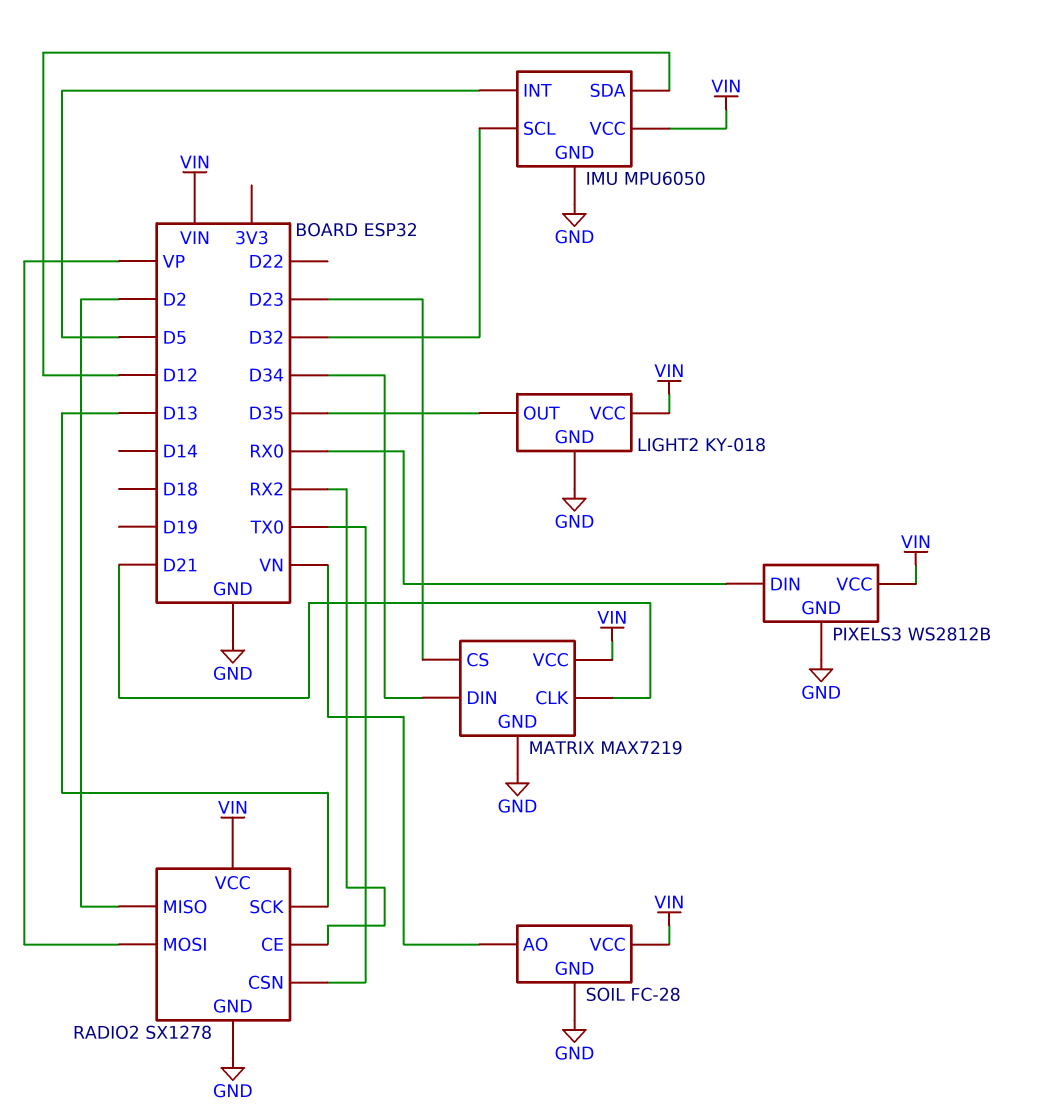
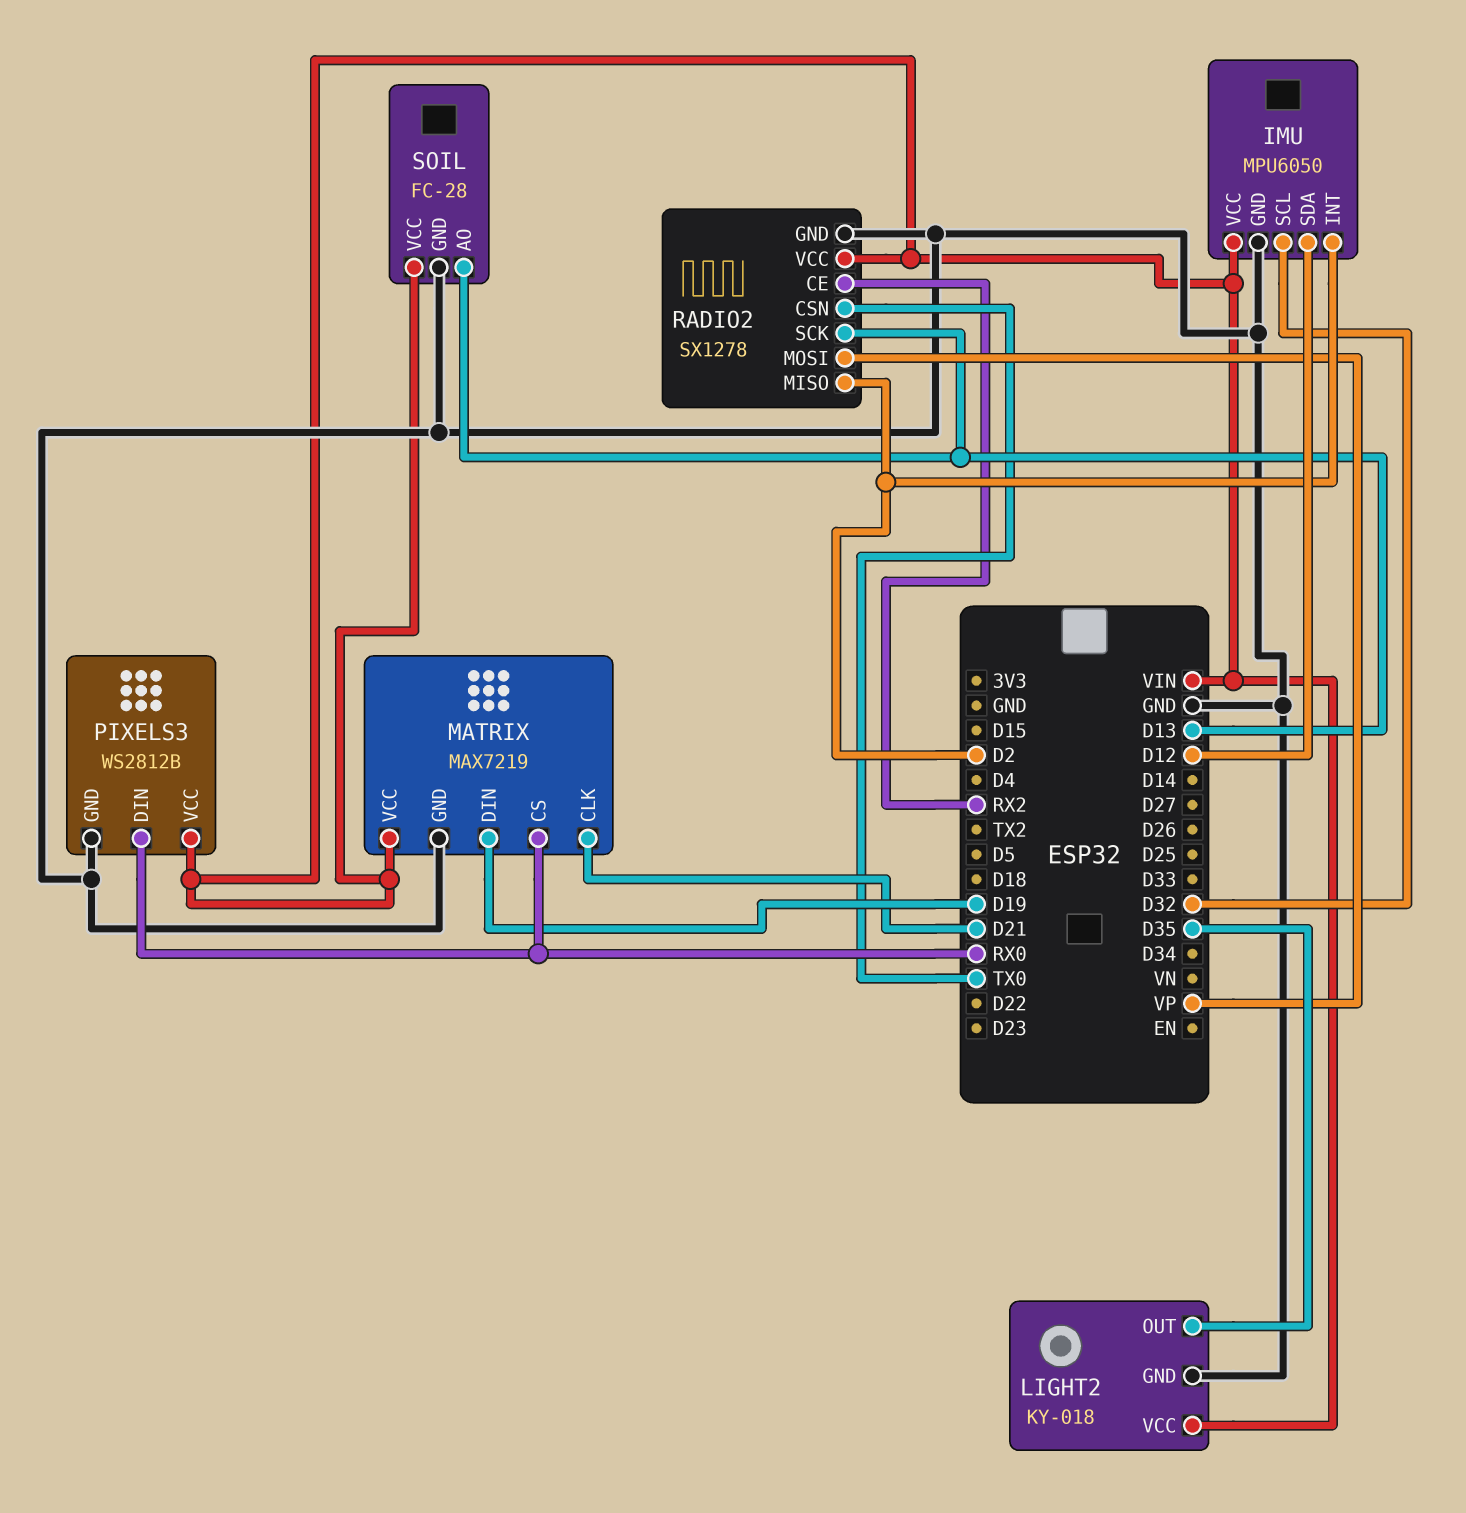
IMU pin INT: D5 -> D2
MATRIX pin CS: D23 -> RX0
MATRIX pin DIN: D34 -> D19
SOIL pin AO: VN -> D13

